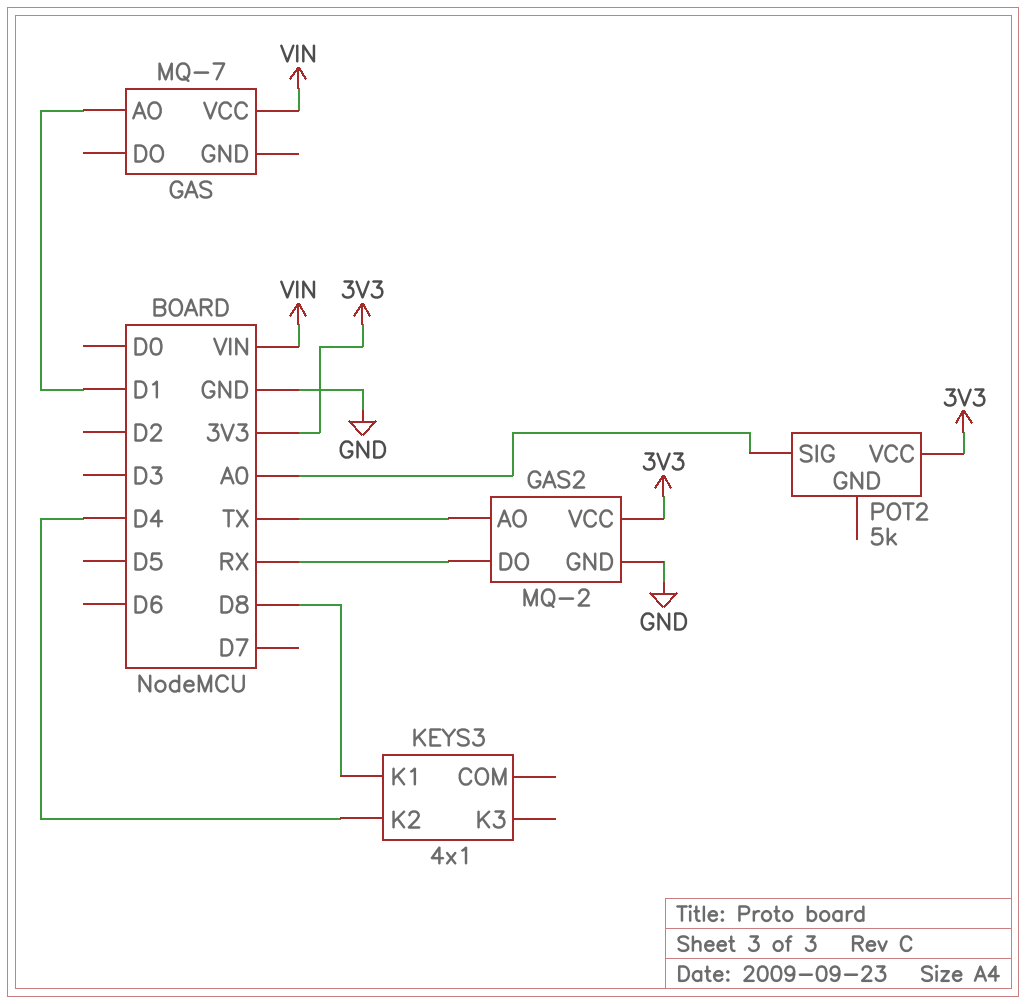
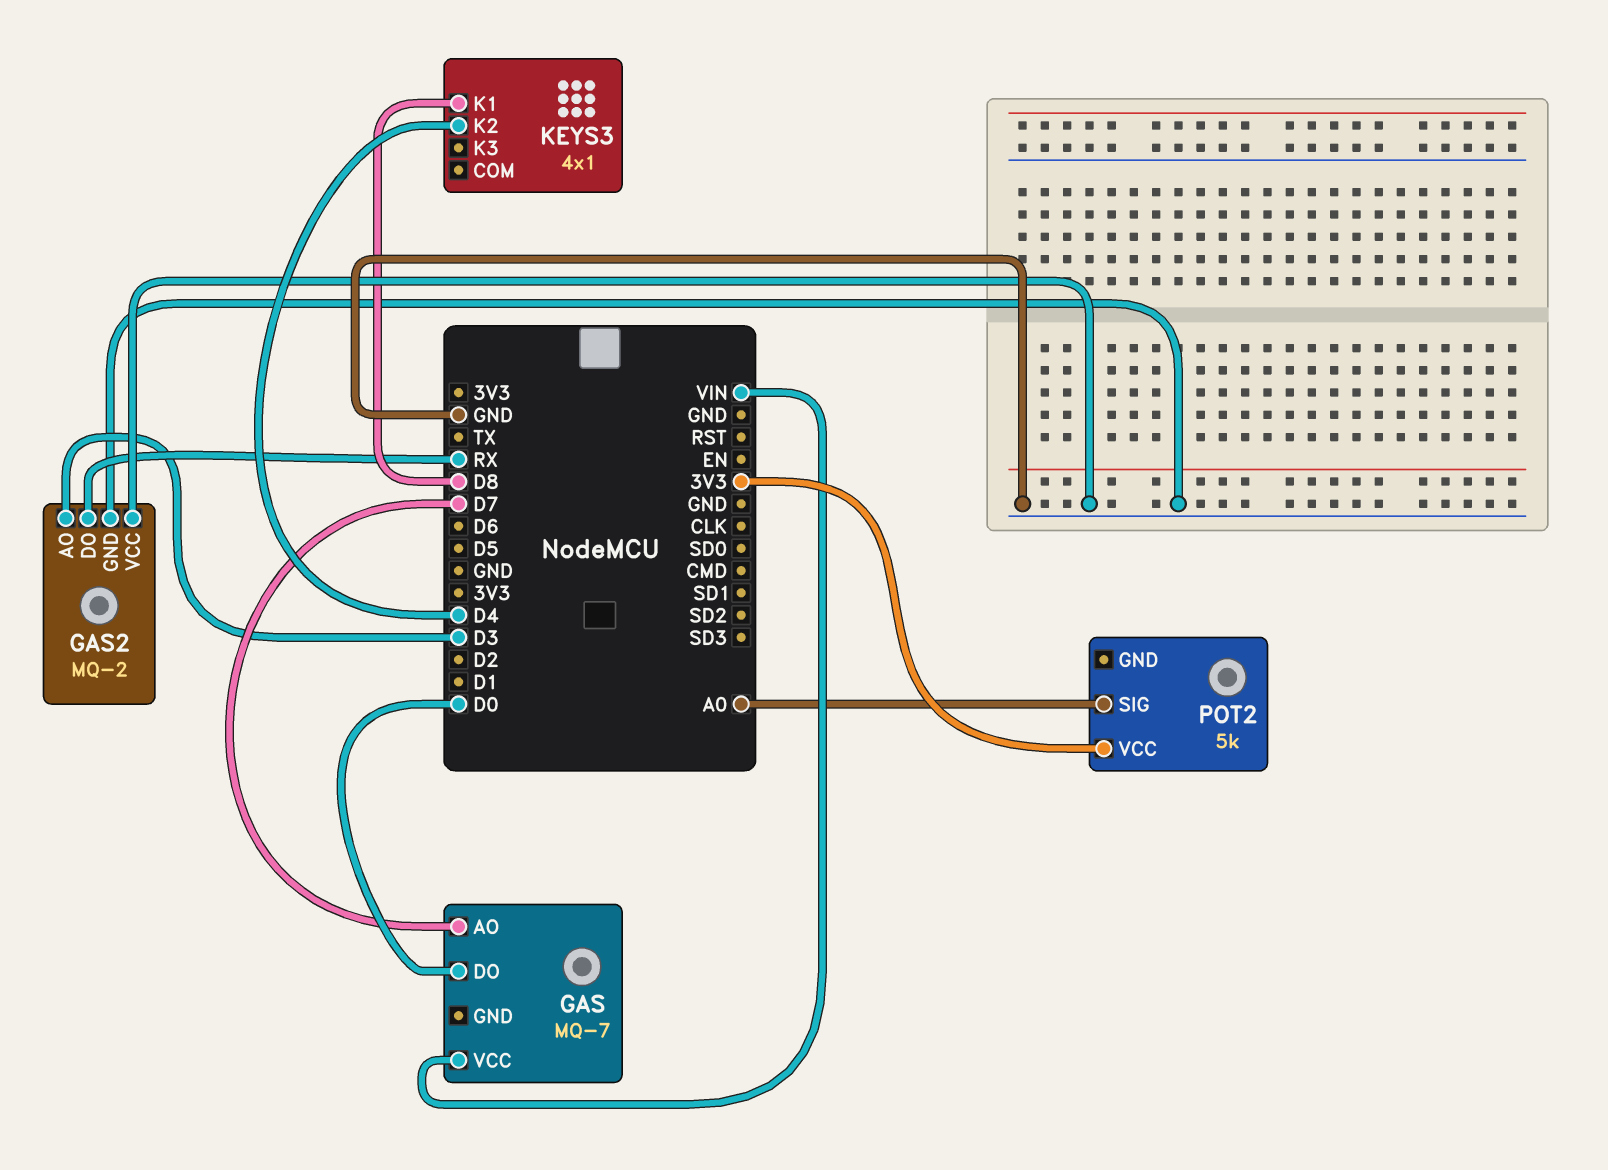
GAS pin AO: D1 -> D7
GAS pin DO: none -> D0
GAS2 pin AO: TX -> D3
GAS2 pin VCC: 3V3 -> GND

